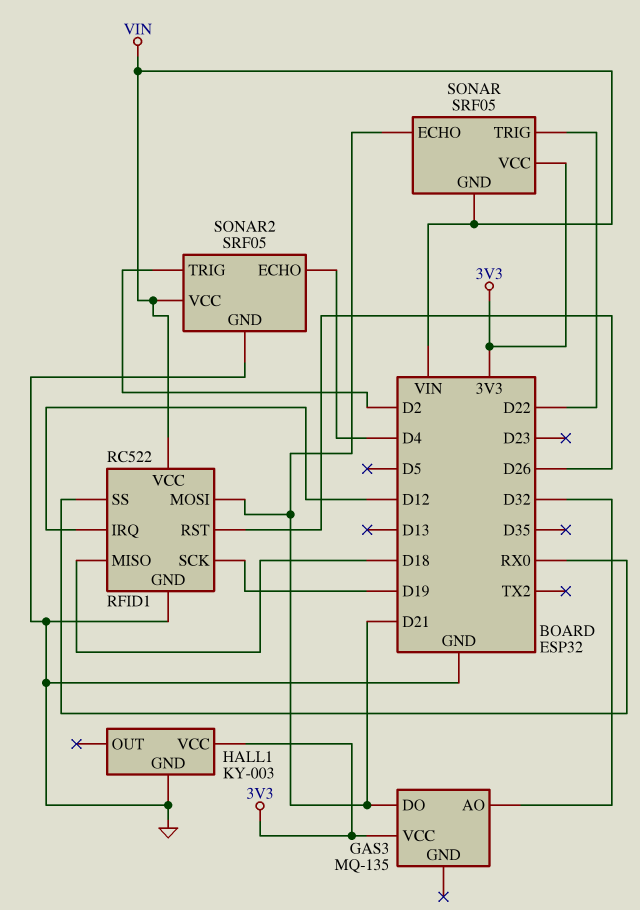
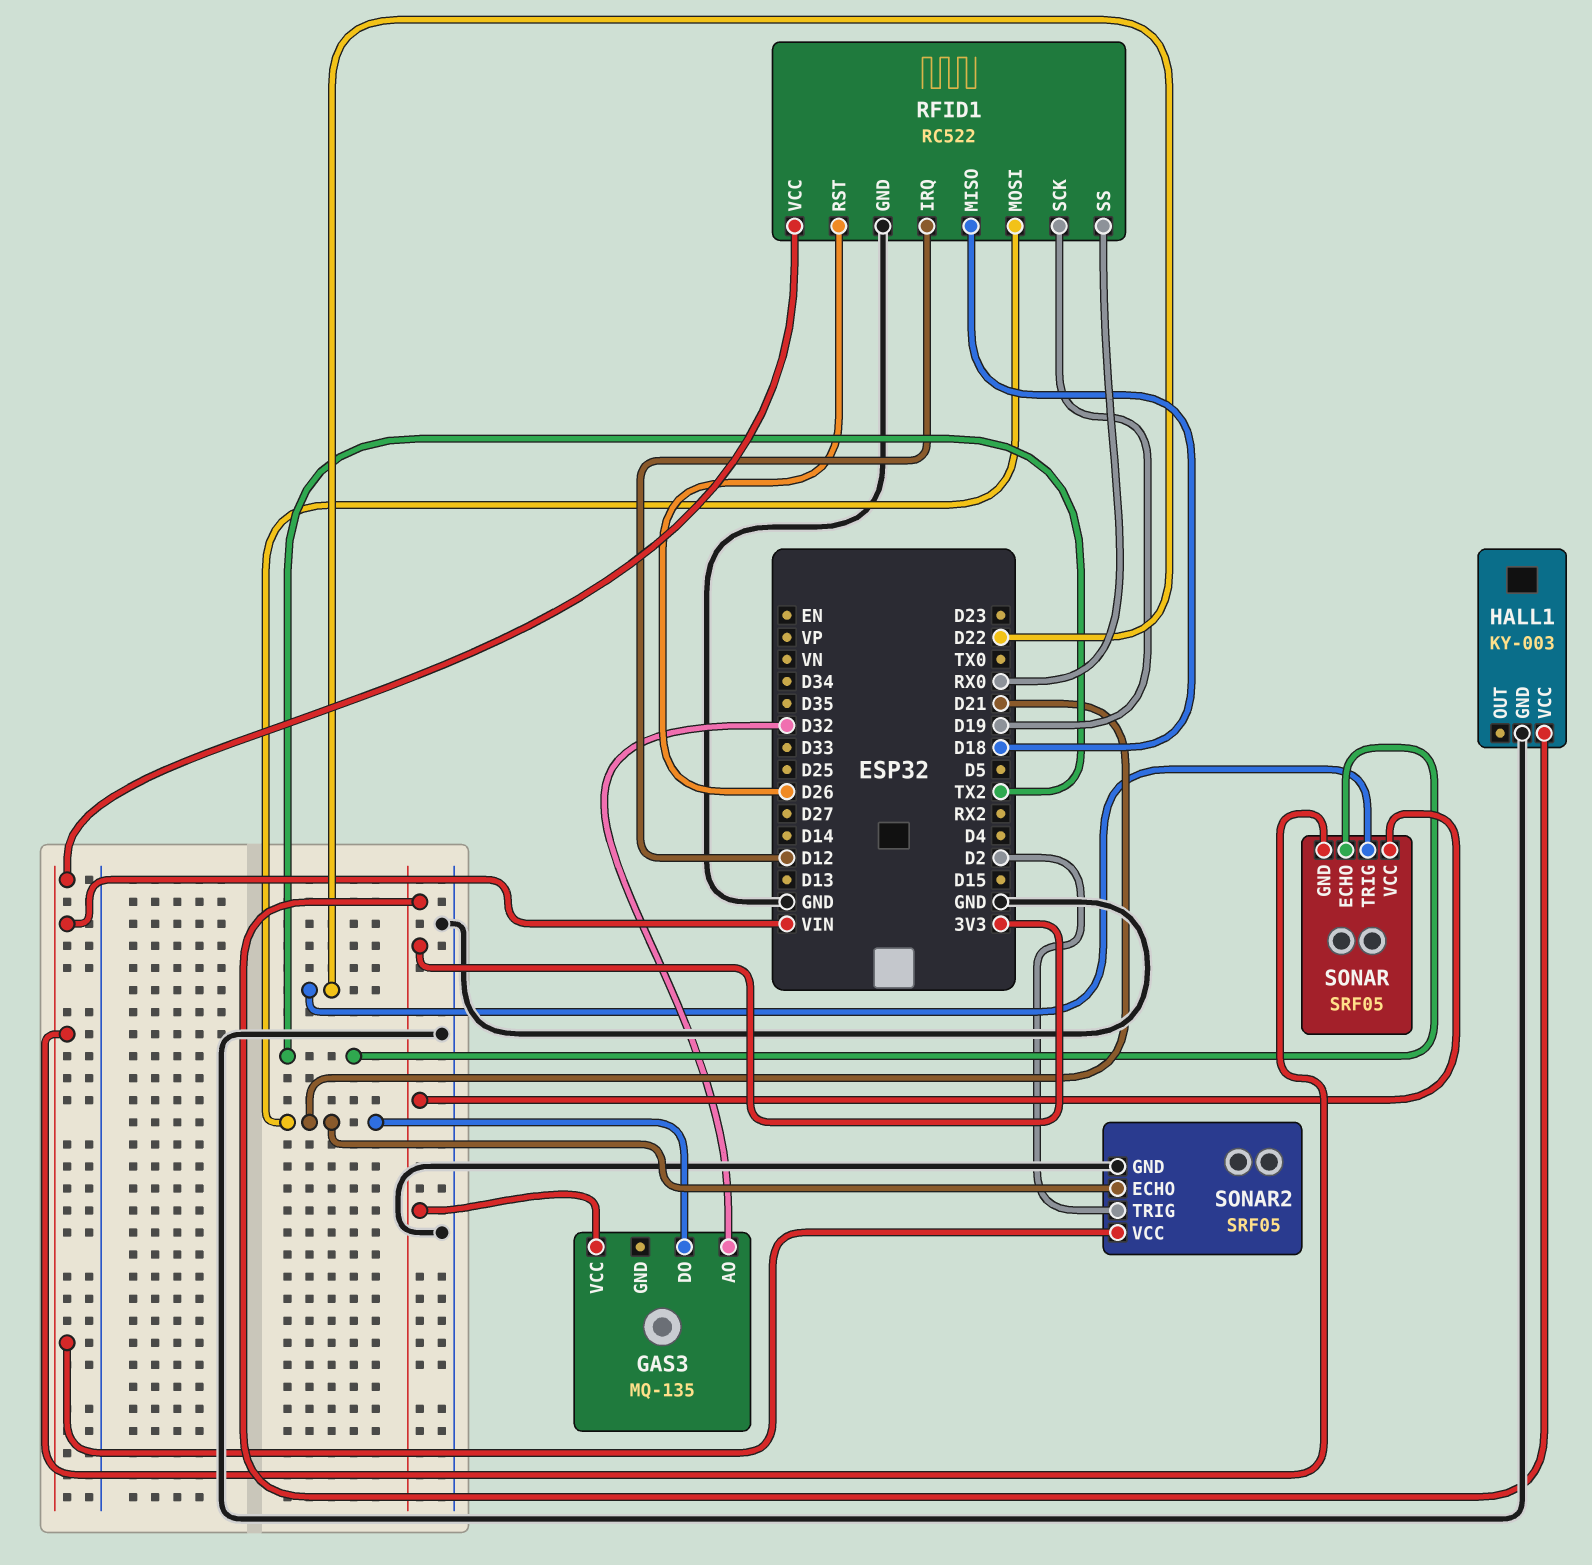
SONAR pin ECHO: D21 -> TX2
SONAR2 pin ECHO: D4 -> D21

